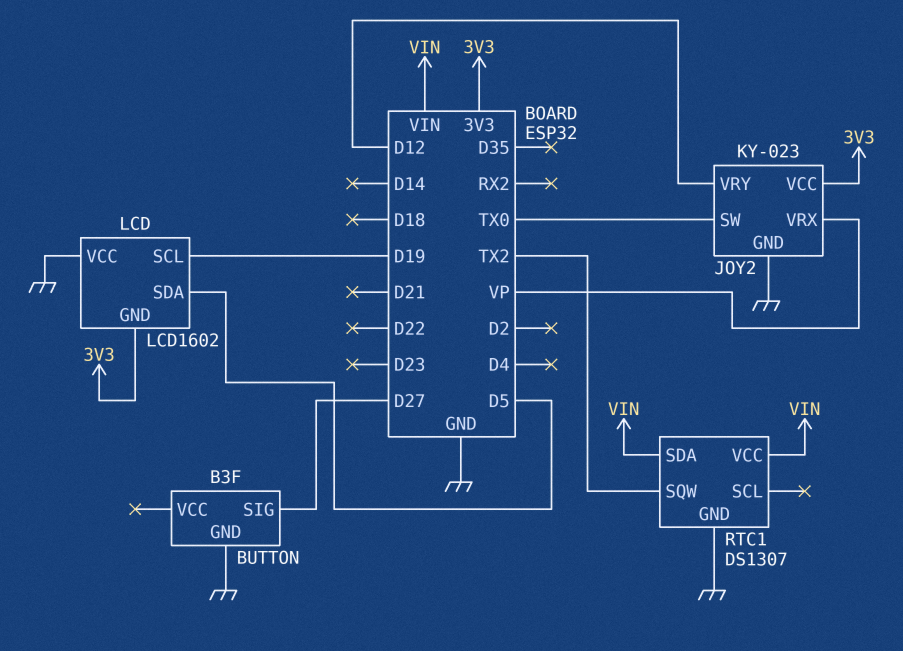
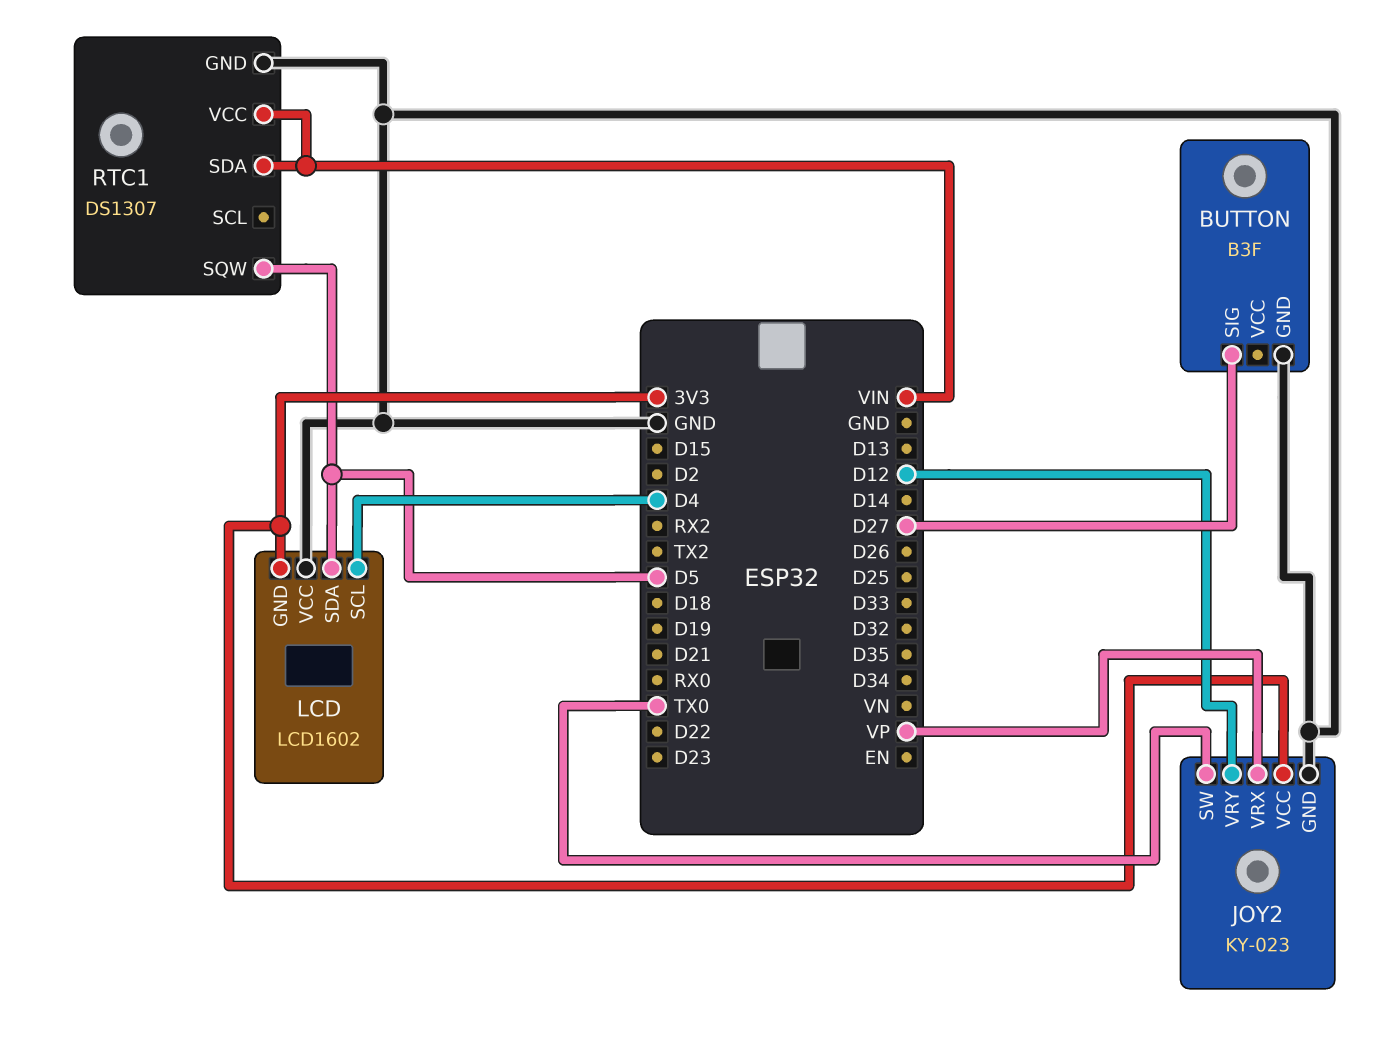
LCD pin SCL: D19 -> D4
RTC1 pin SQW: TX2 -> D5

